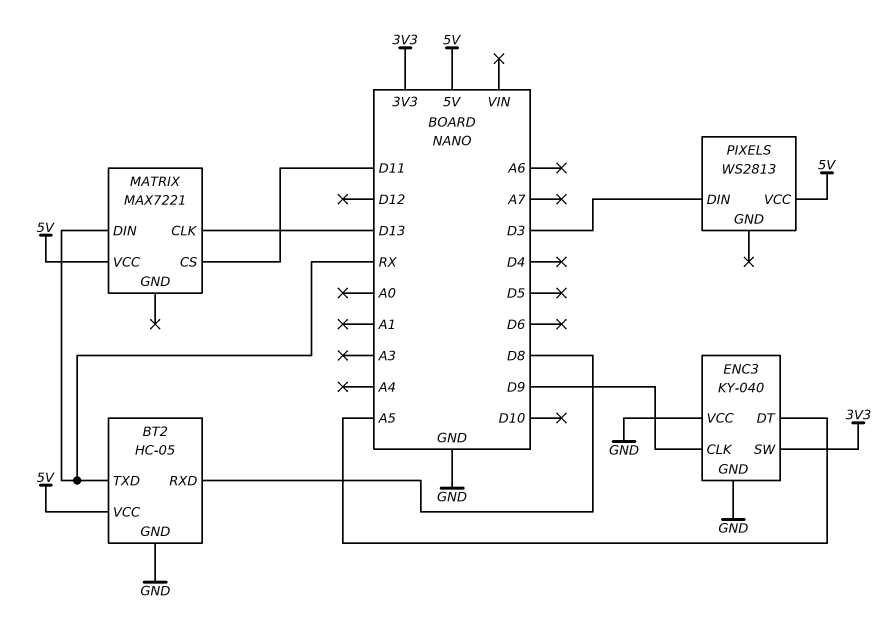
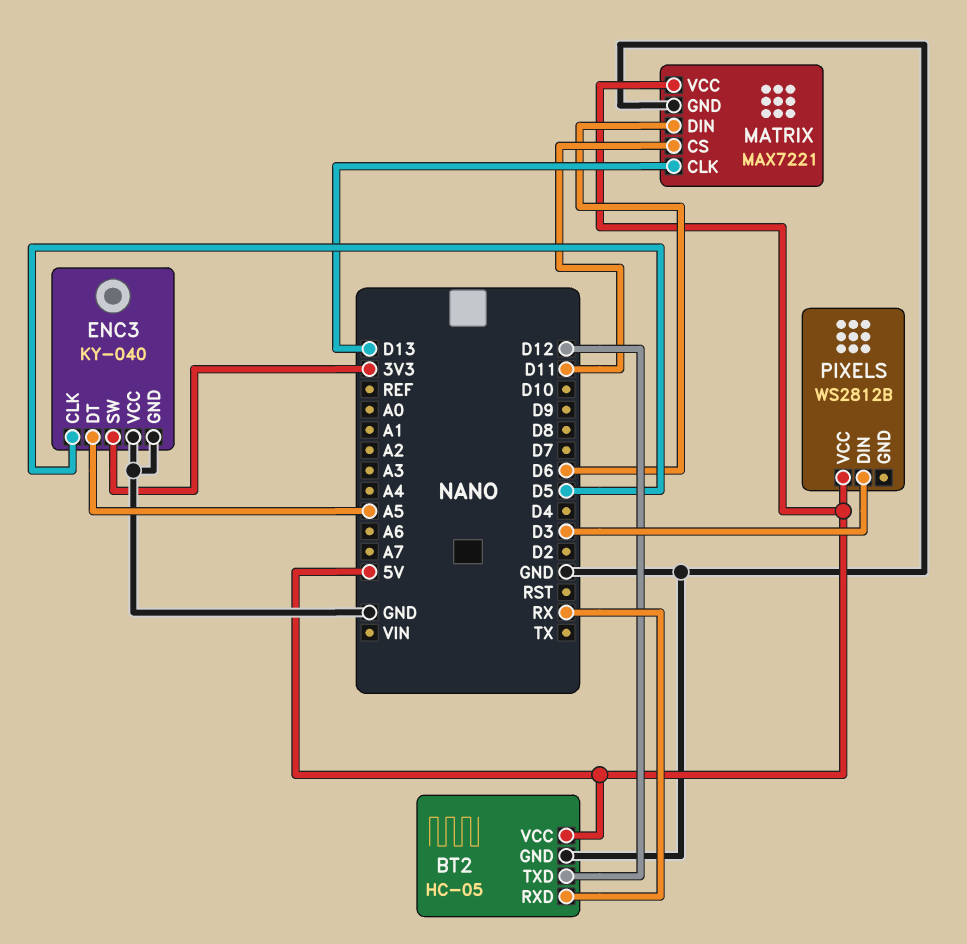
BT2 pin RXD: D8 -> RX
BT2 pin TXD: RX -> D12
ENC3 pin CLK: D9 -> D5
MATRIX pin DIN: RX -> D6
MATRIX pin GND: none -> GND
PIXELS: WS2813 -> WS2812B

